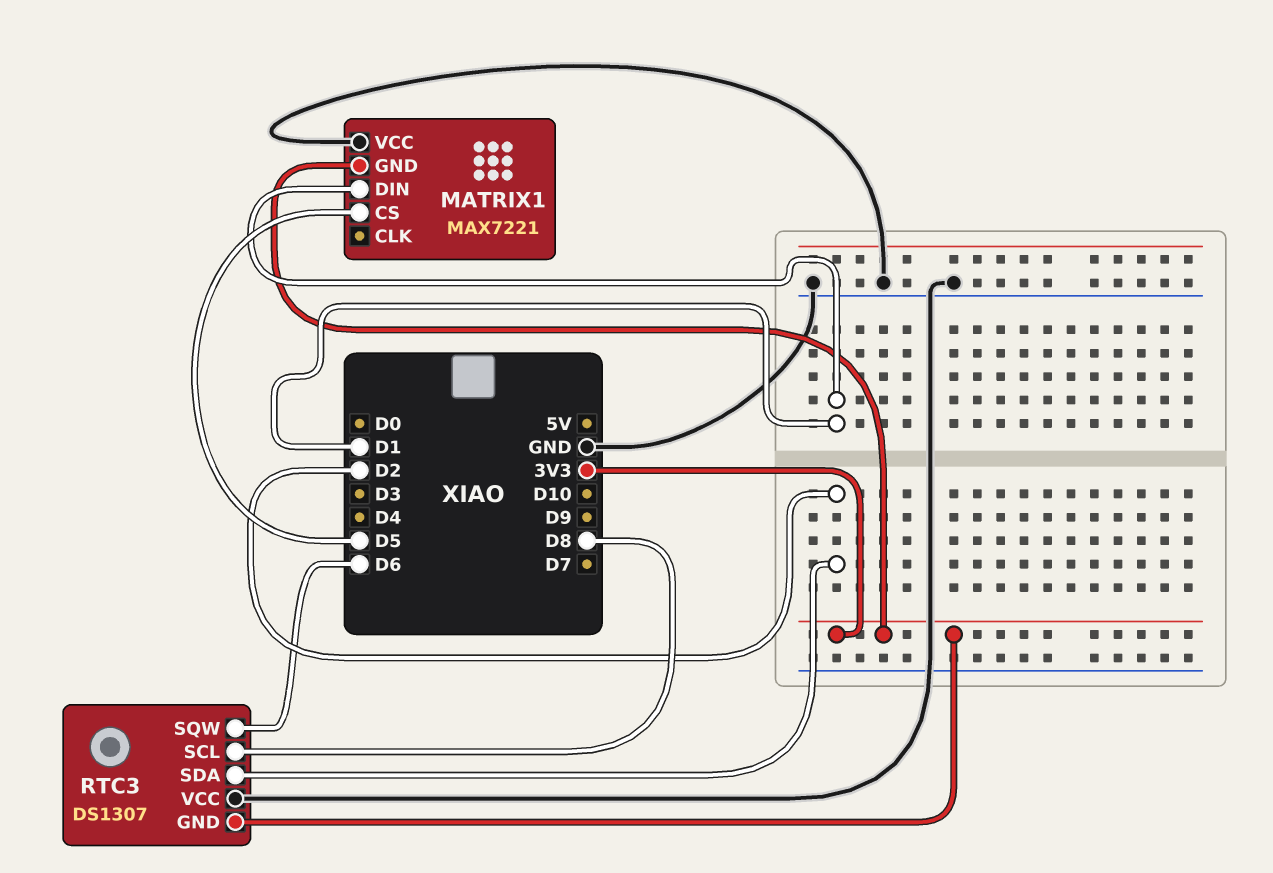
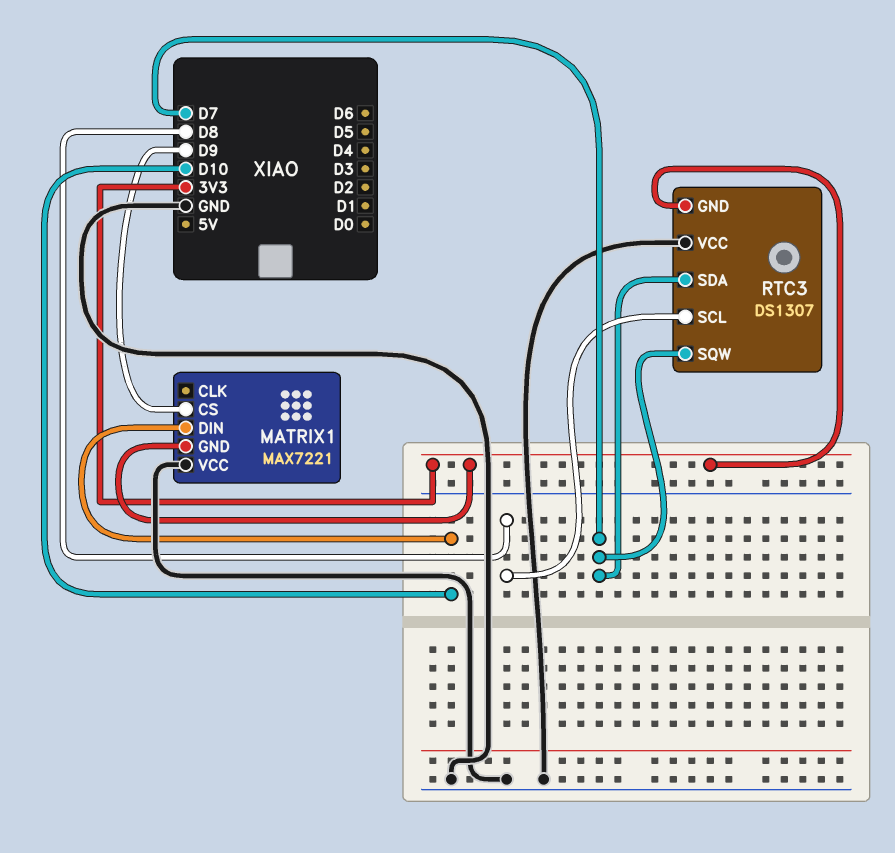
MATRIX1 pin CS: D5 -> D9
MATRIX1 pin DIN: D1 -> D10
RTC3 pin SDA: D2 -> D7
RTC3 pin SQW: D6 -> D7

